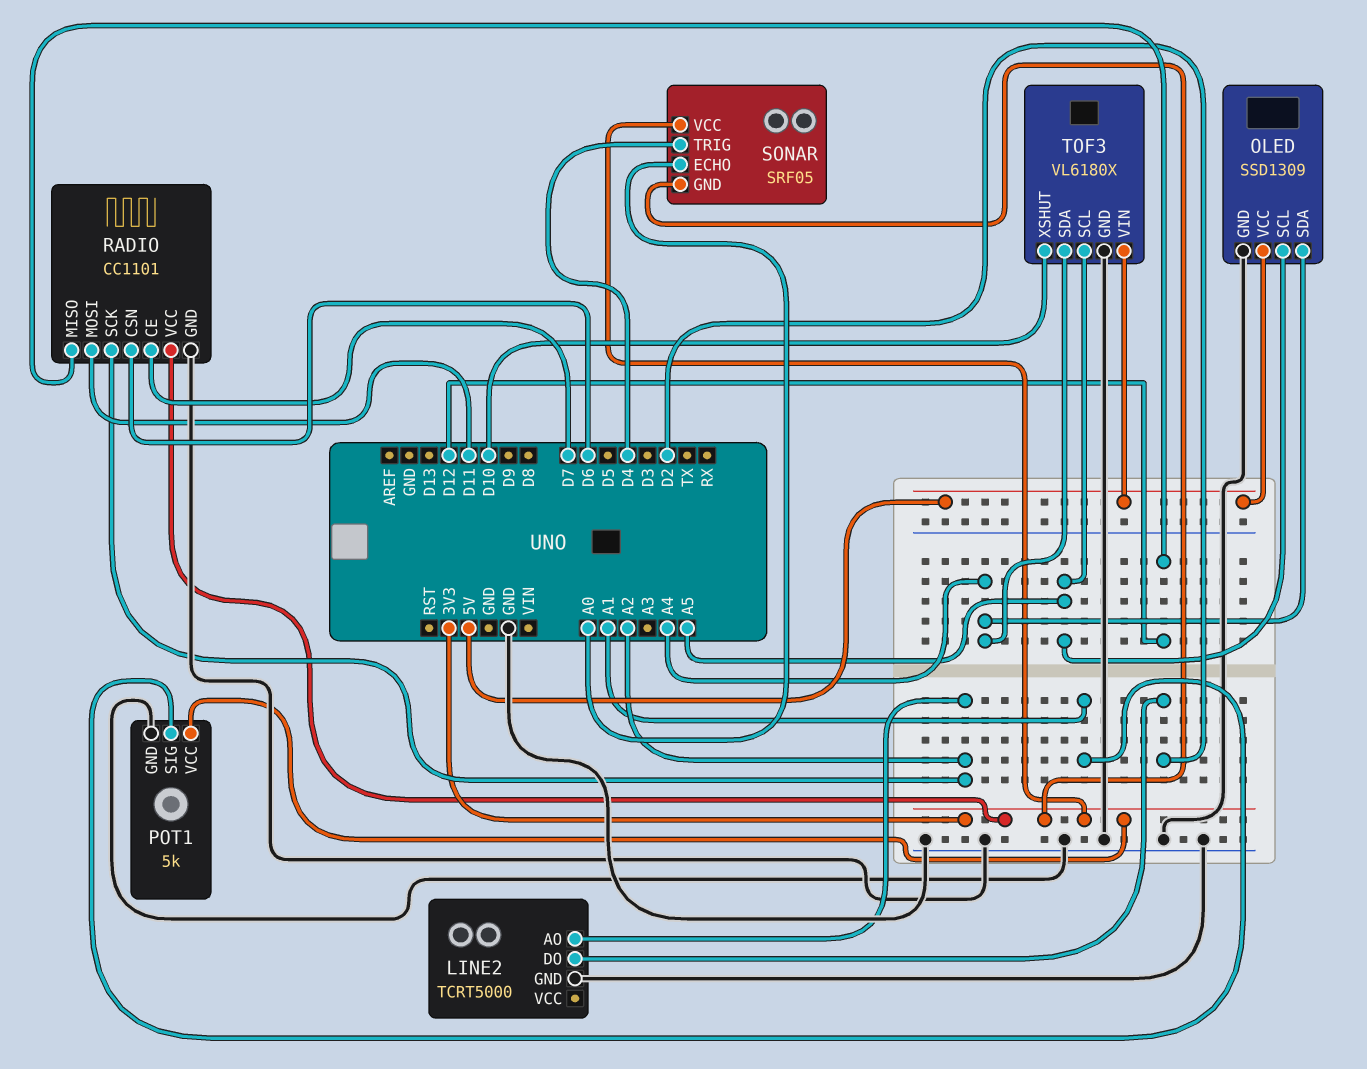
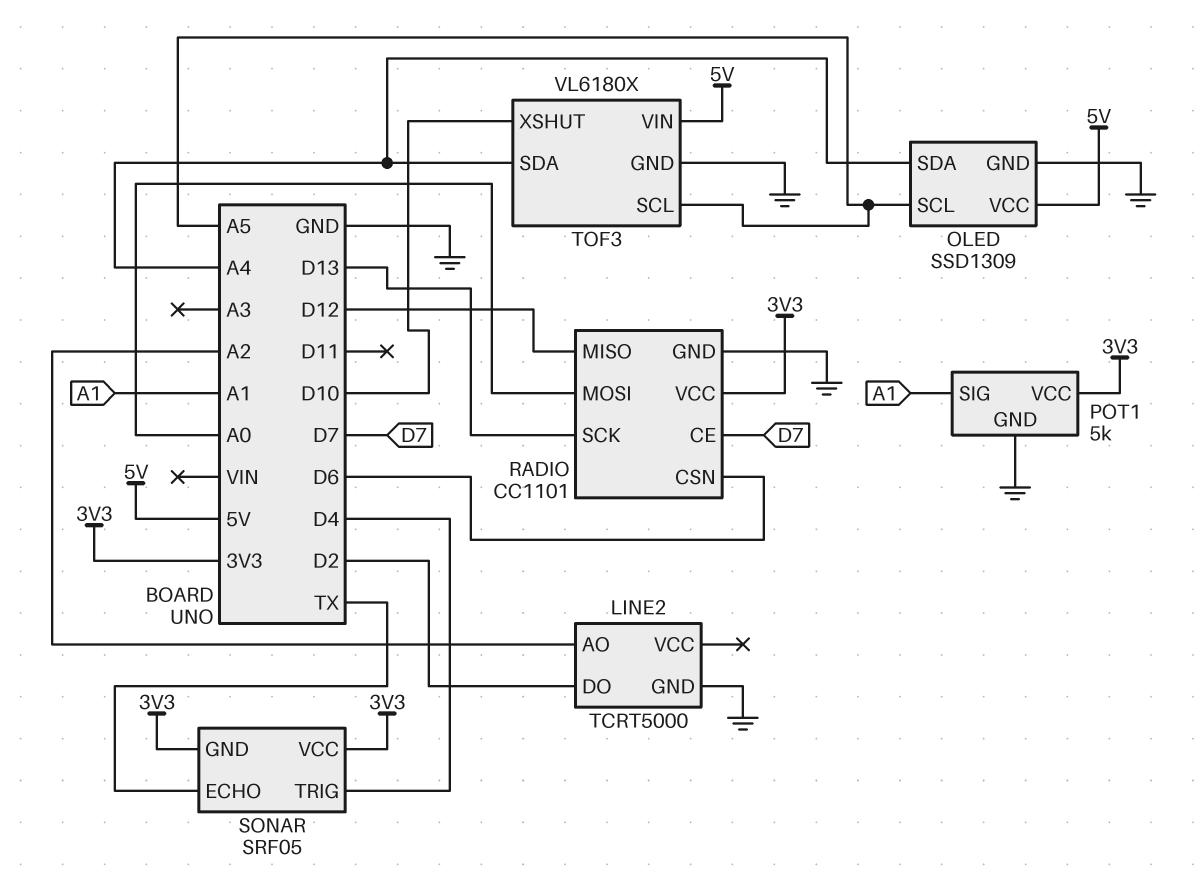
RADIO pin MOSI: D11 -> A0
RADIO pin SCK: A2 -> D13
SONAR pin ECHO: A0 -> TX

